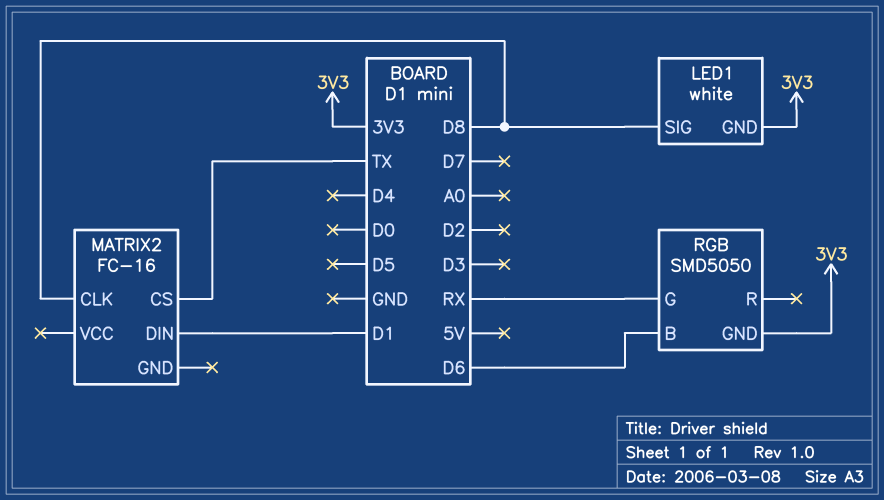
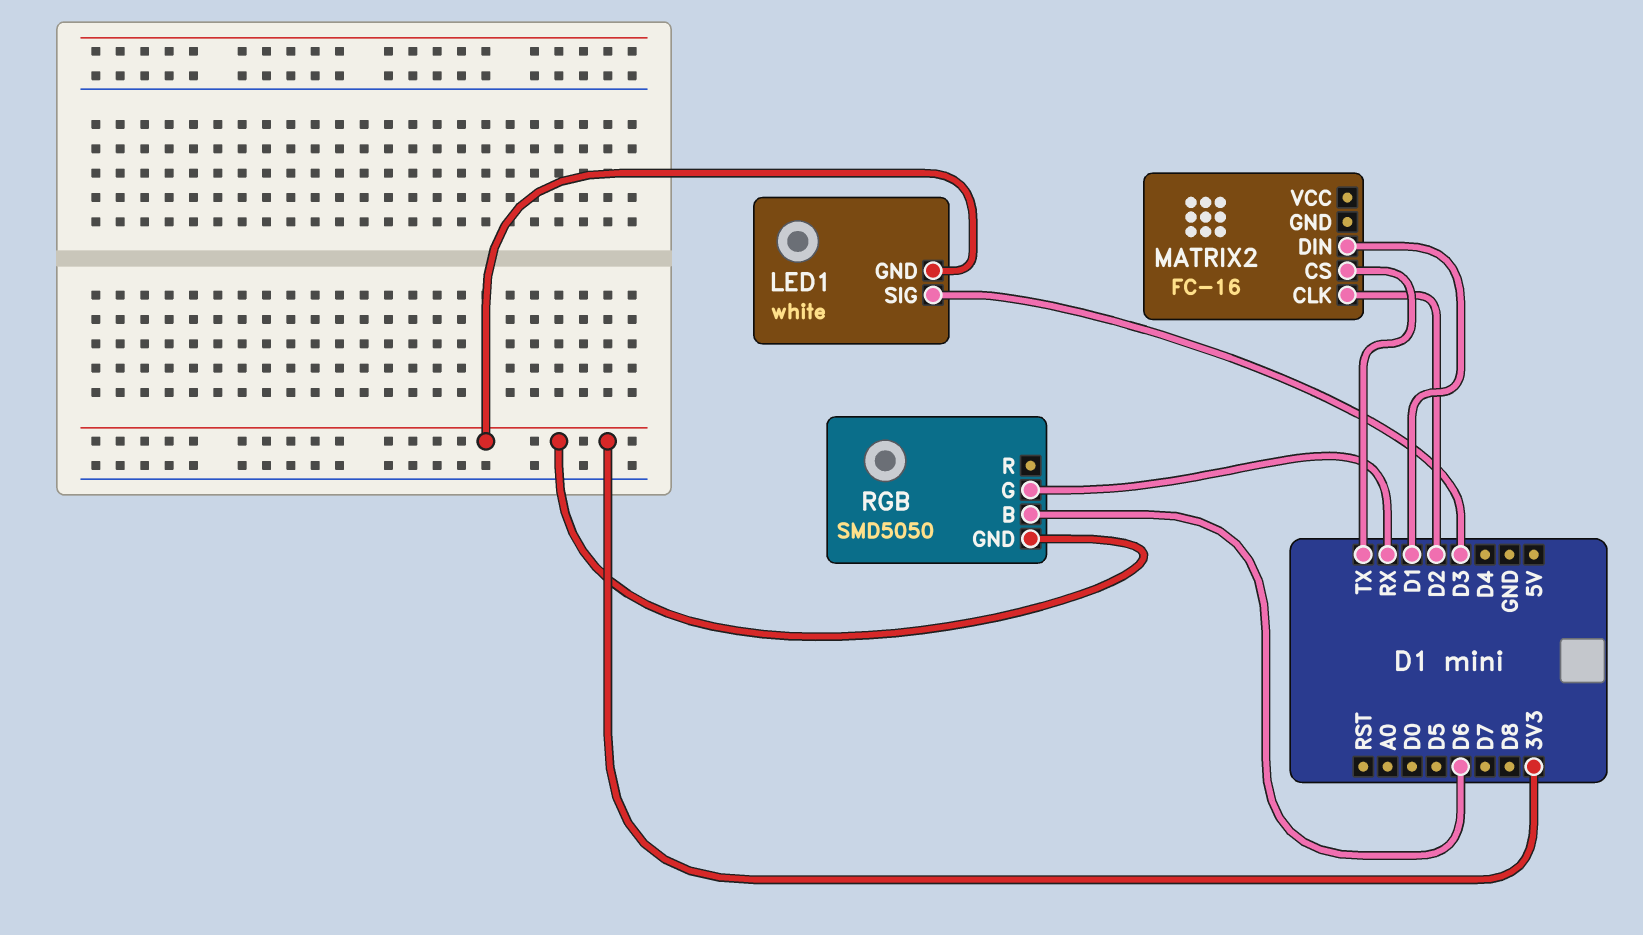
LED1 pin SIG: D8 -> D3
MATRIX2 pin CLK: D8 -> D2

